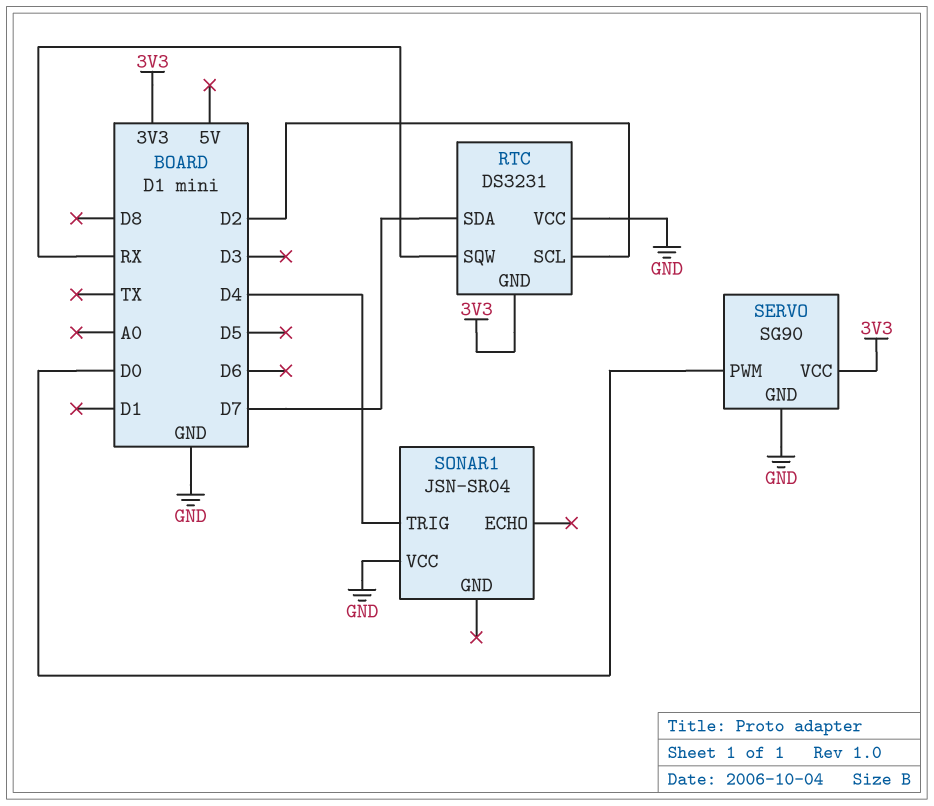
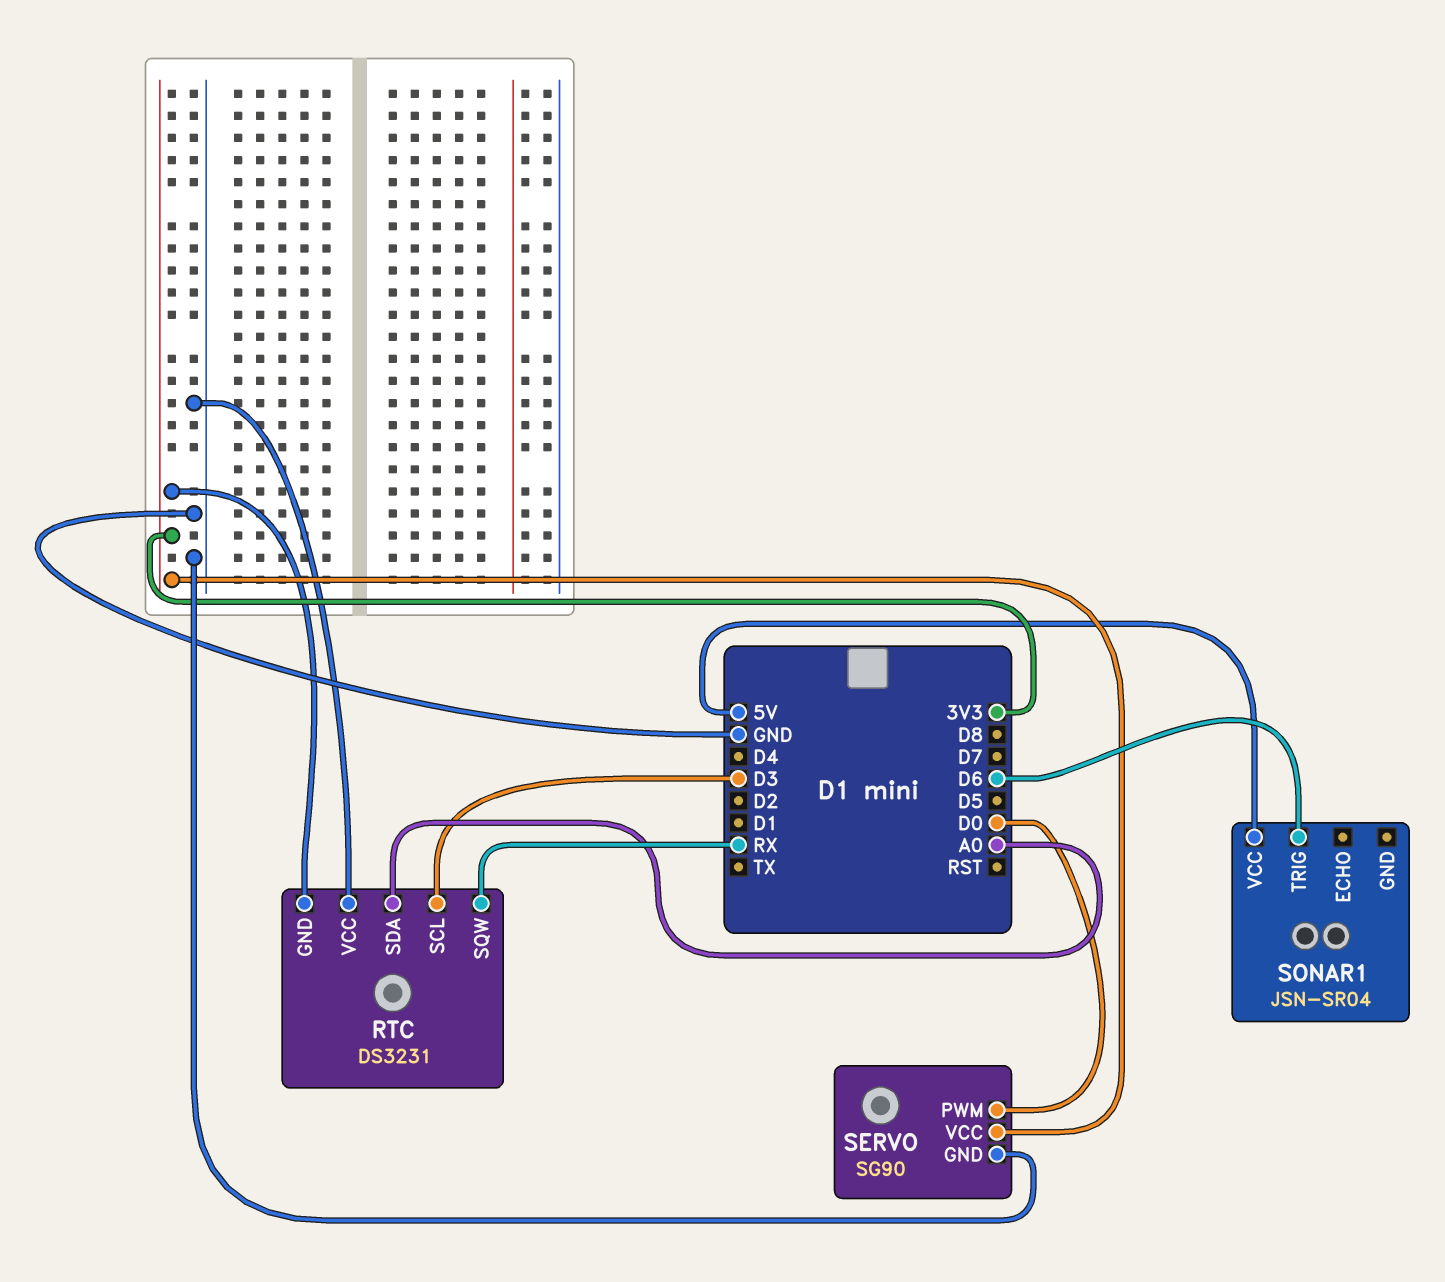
RTC pin SCL: D2 -> D3
RTC pin SDA: D7 -> A0
SONAR1 pin TRIG: D4 -> D6
SONAR1 pin VCC: GND -> 5V

